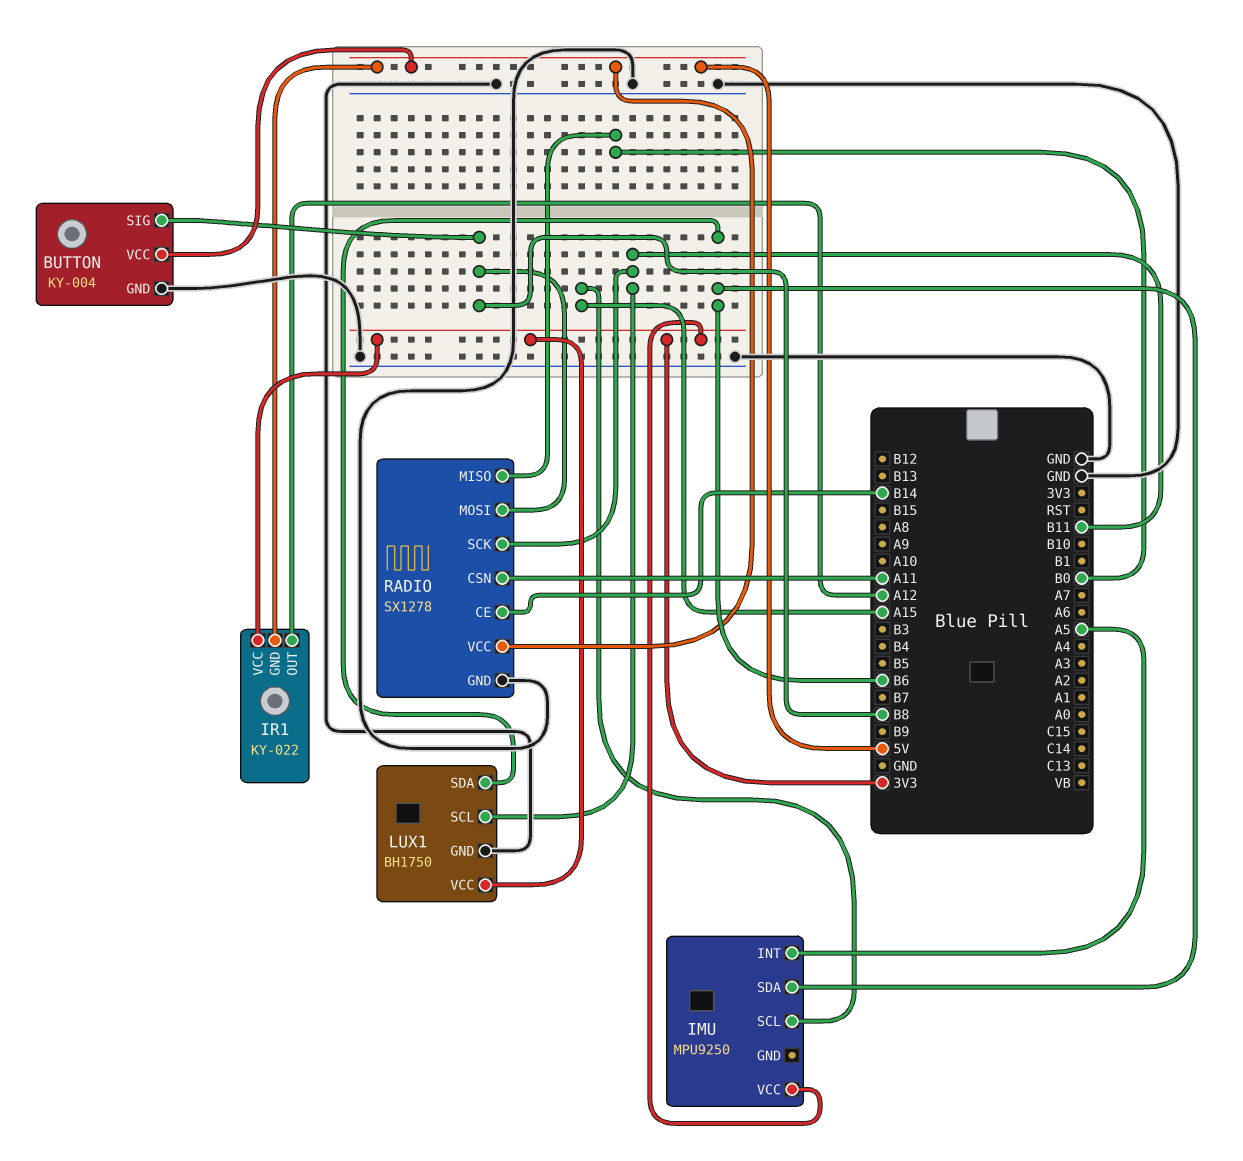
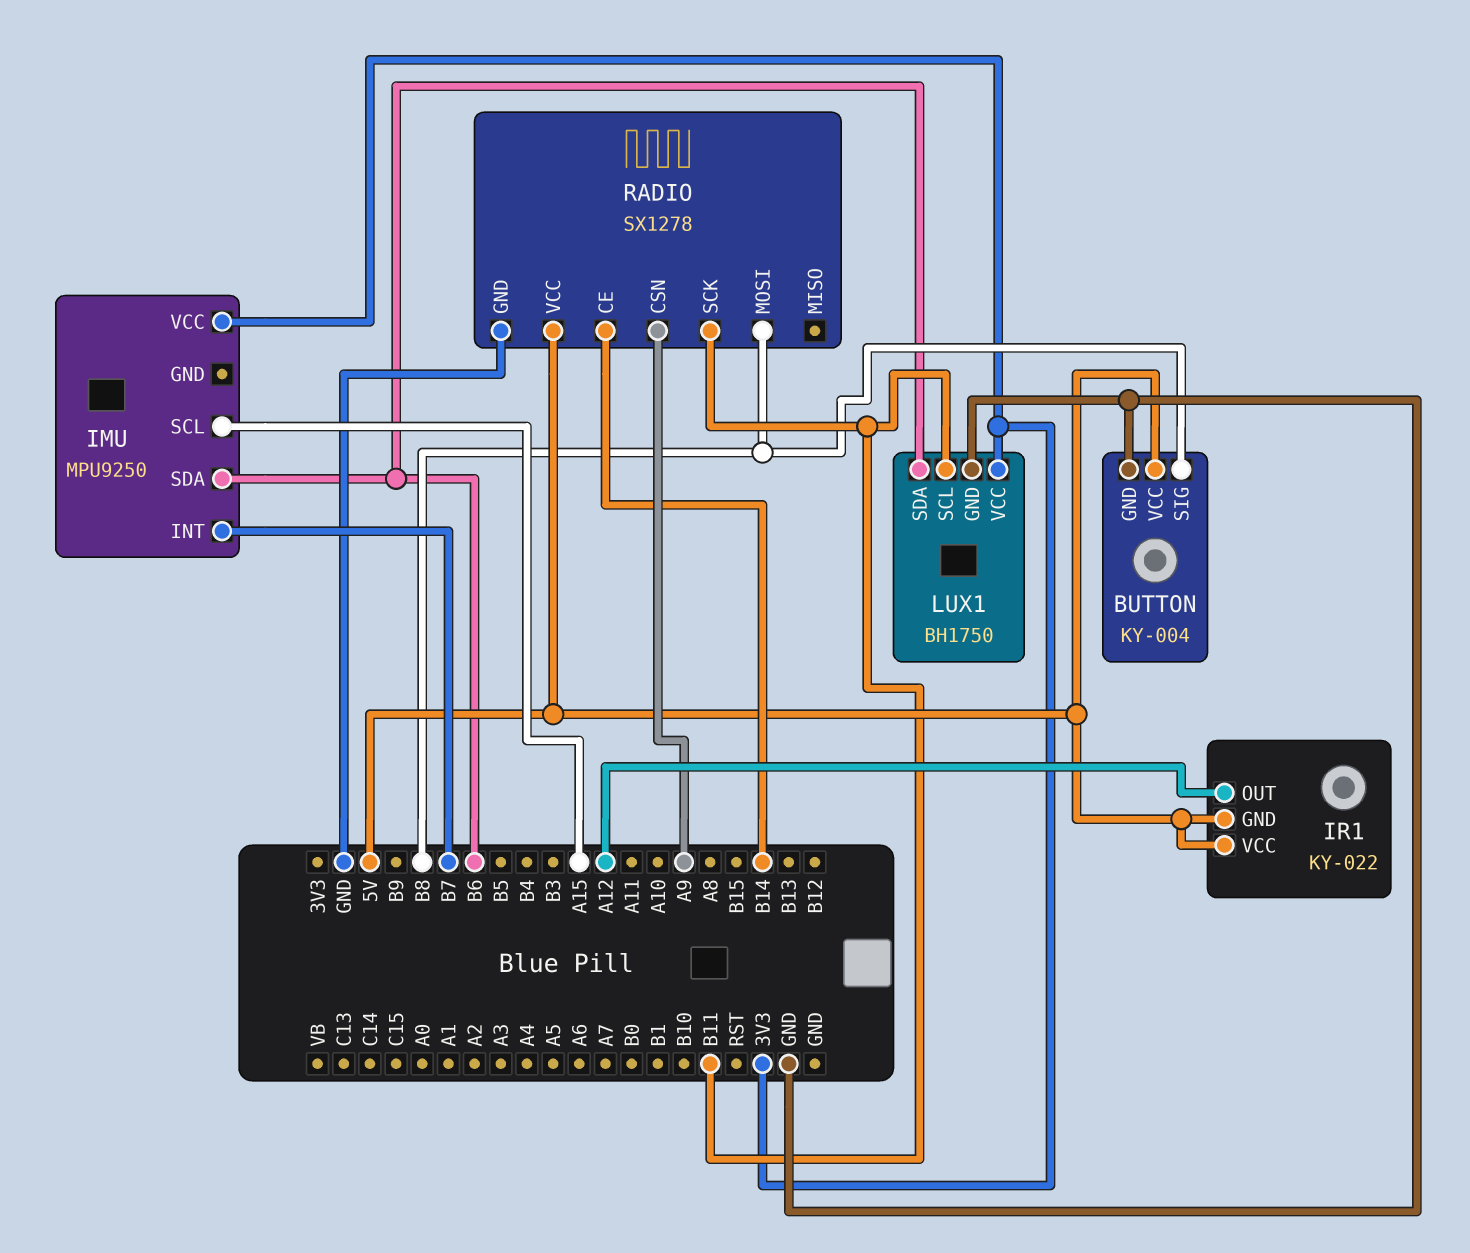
IMU pin INT: A5 -> B7
IR1 pin VCC: 3V3 -> 5V
RADIO pin CSN: A11 -> A9
RADIO pin MISO: B0 -> none

